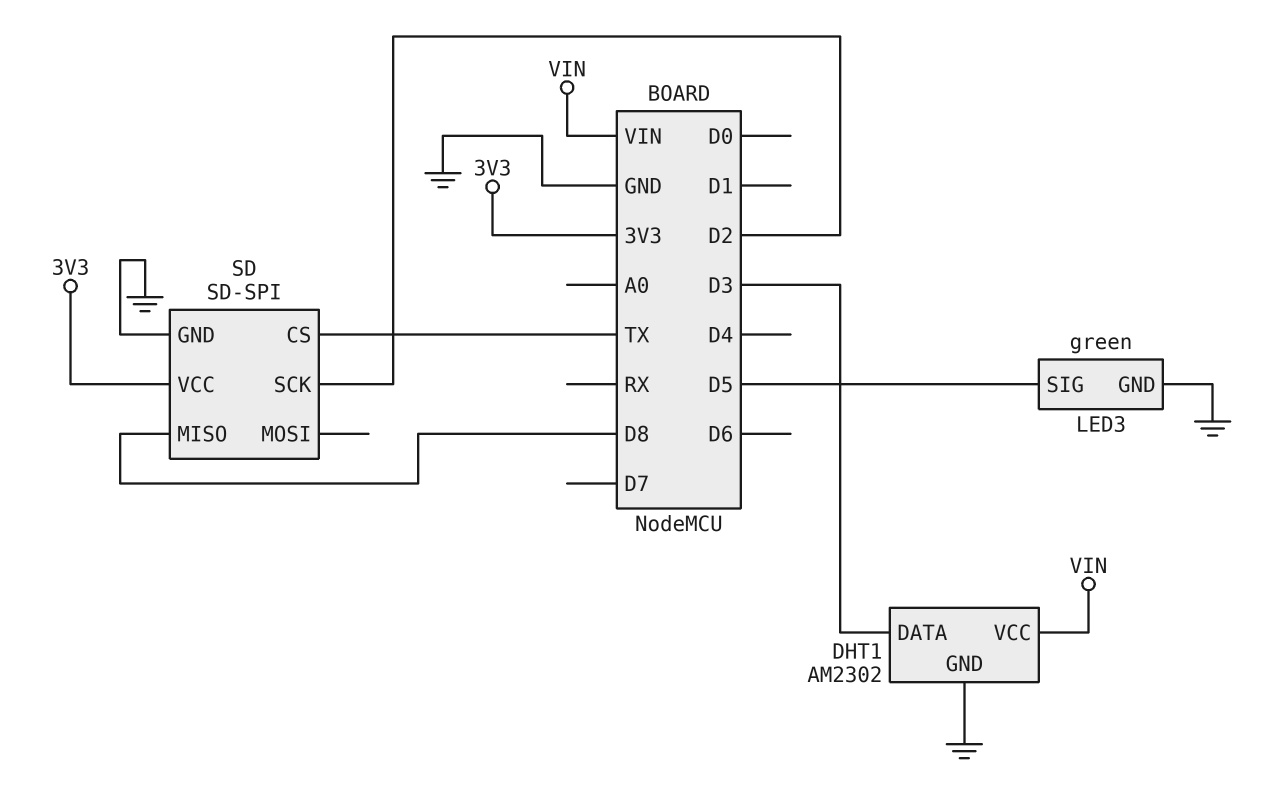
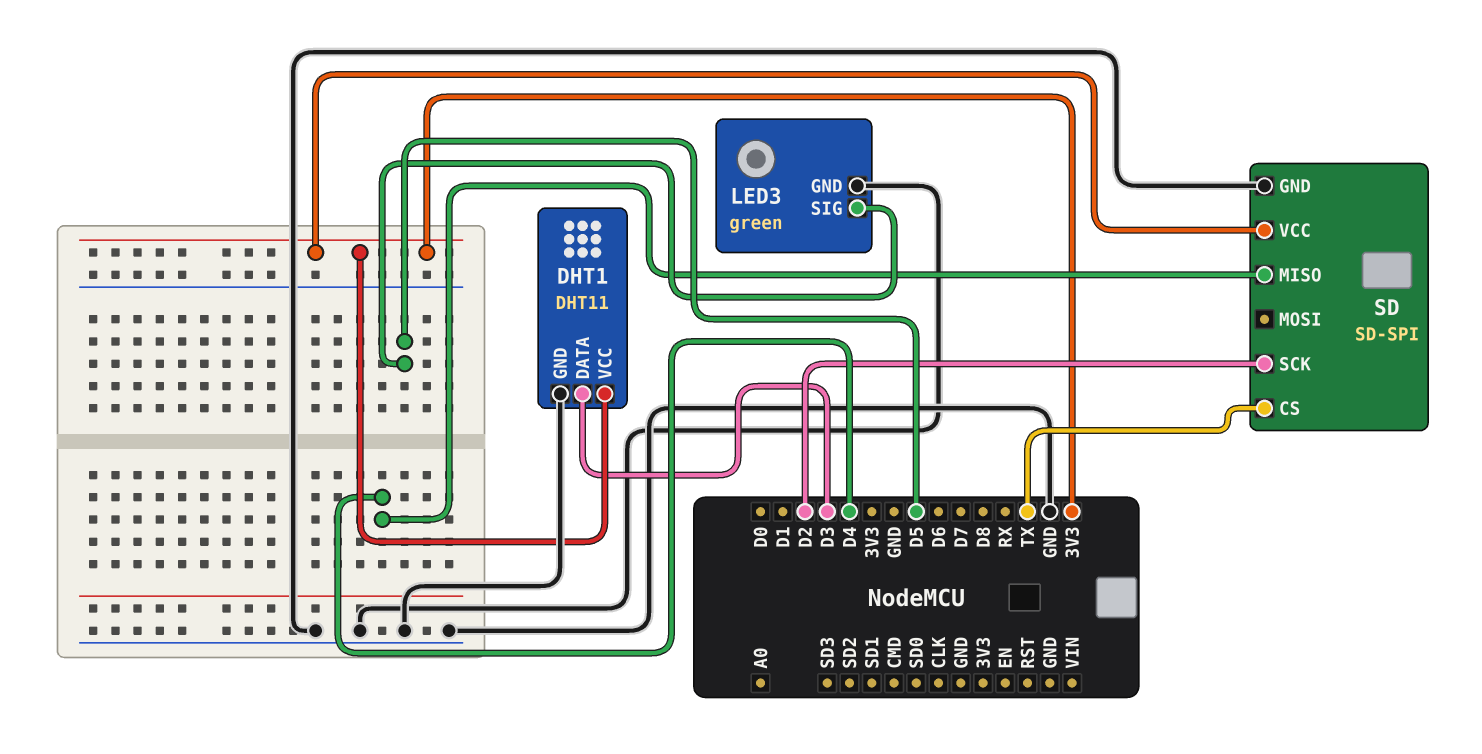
DHT1: AM2302 -> DHT11
DHT1 pin VCC: VIN -> 3V3
SD pin MISO: D8 -> D4

